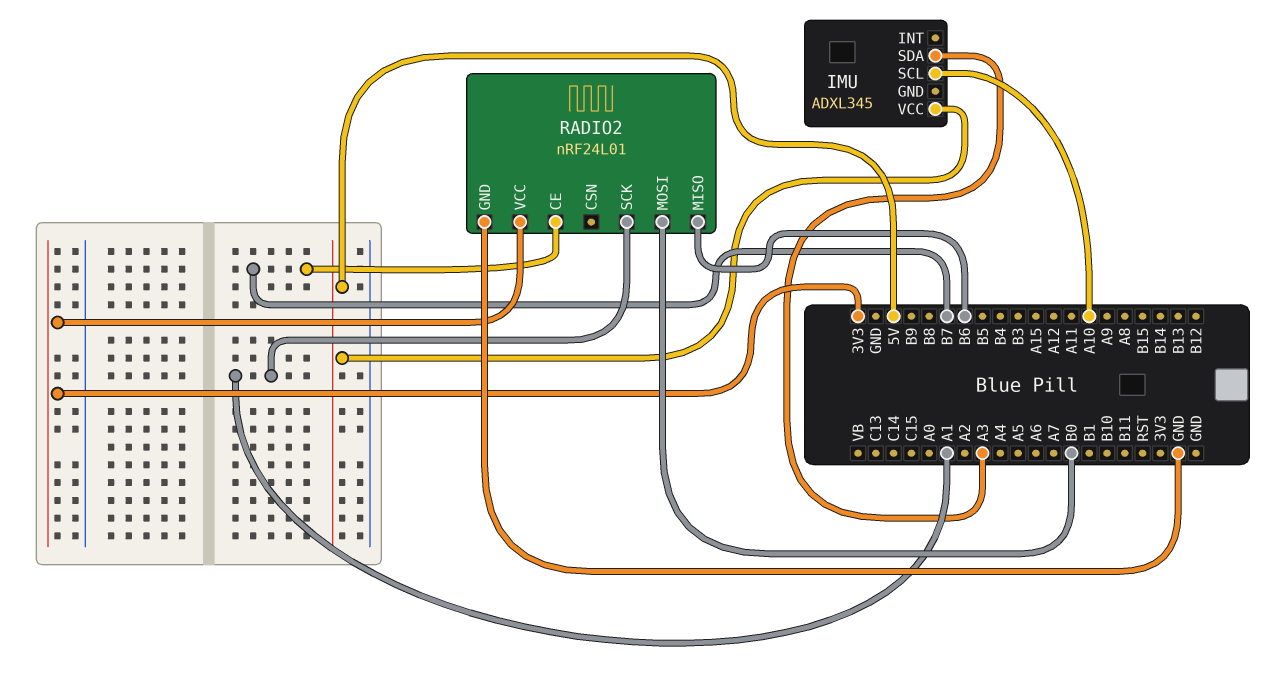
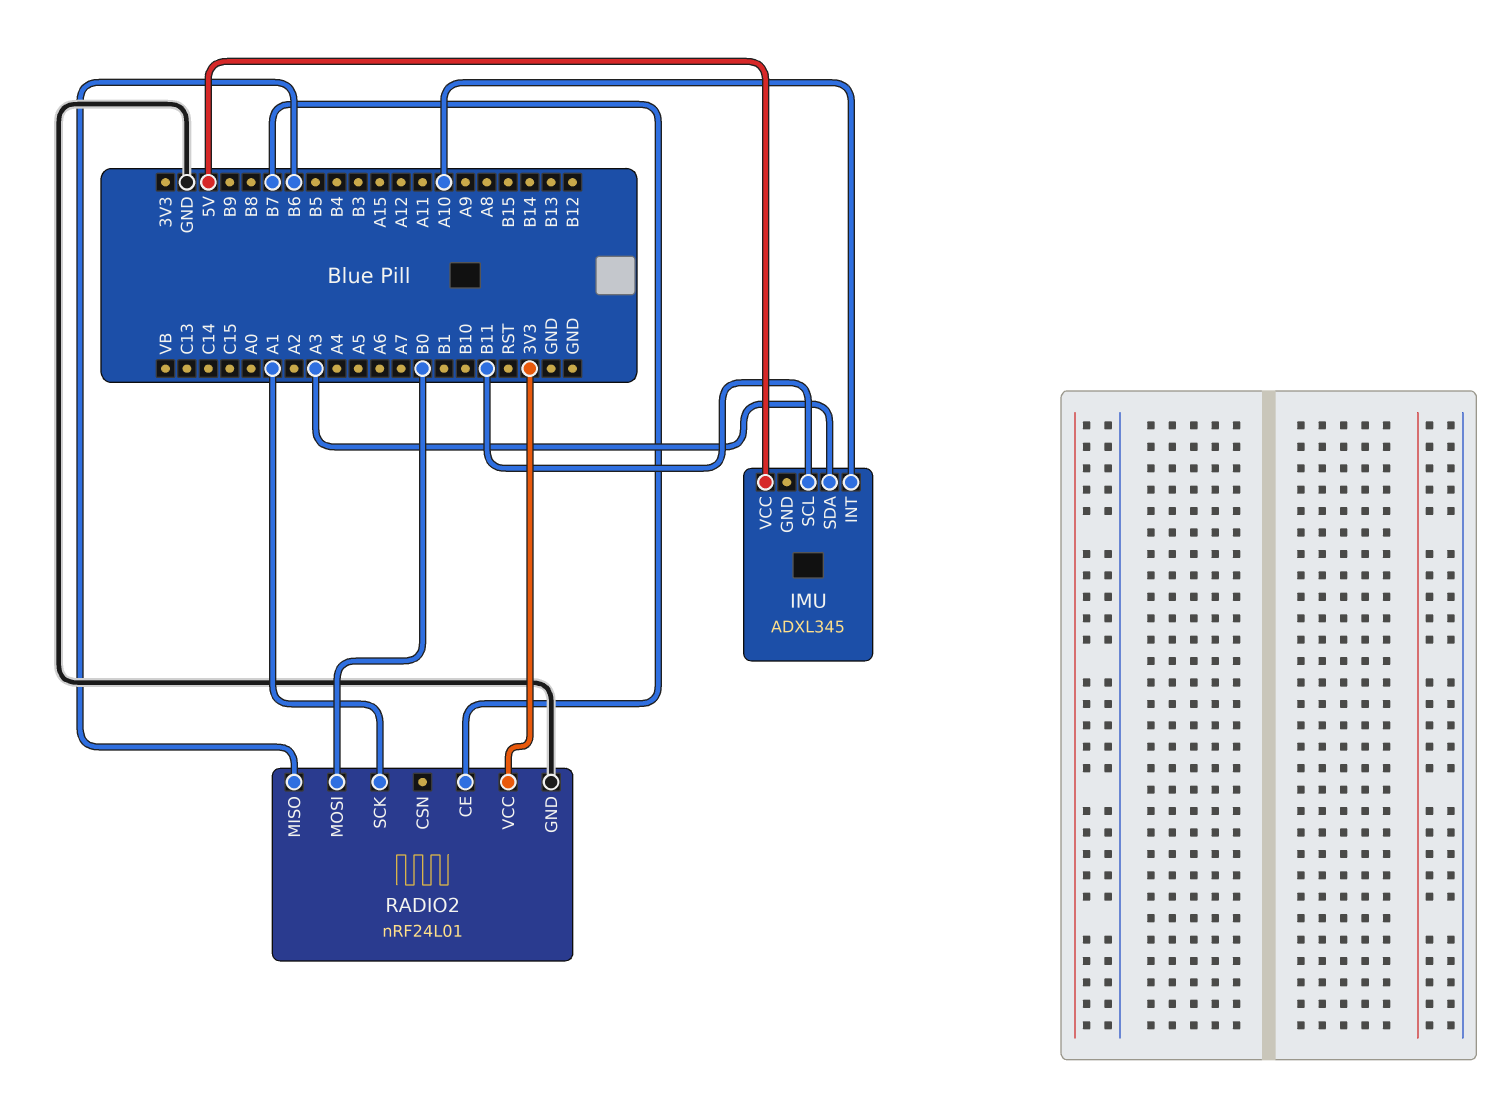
IMU pin INT: none -> A10
IMU pin SCL: A10 -> B11

